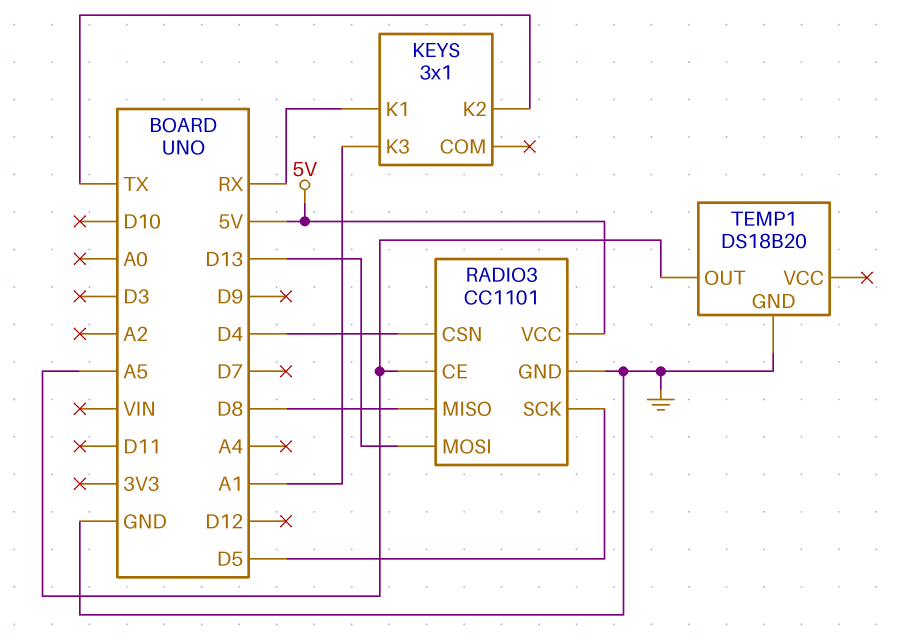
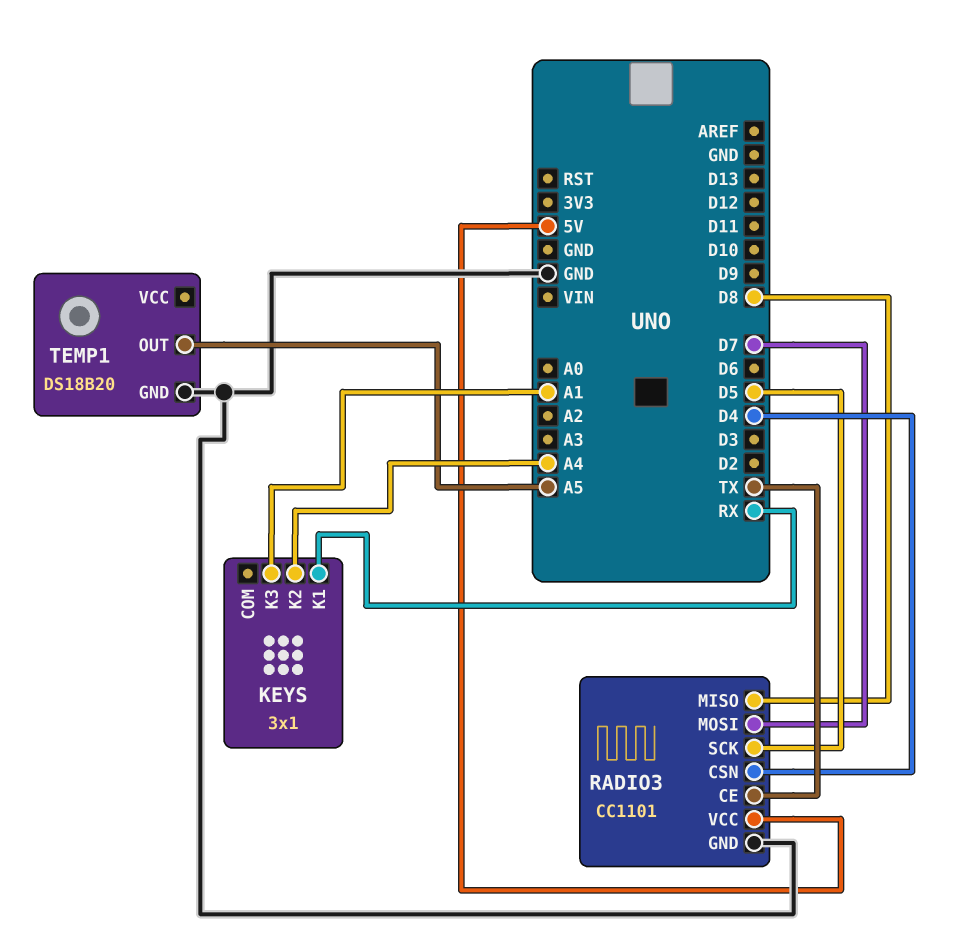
KEYS pin K2: TX -> A4
RADIO3 pin CE: A5 -> TX
RADIO3 pin MOSI: D13 -> D7

